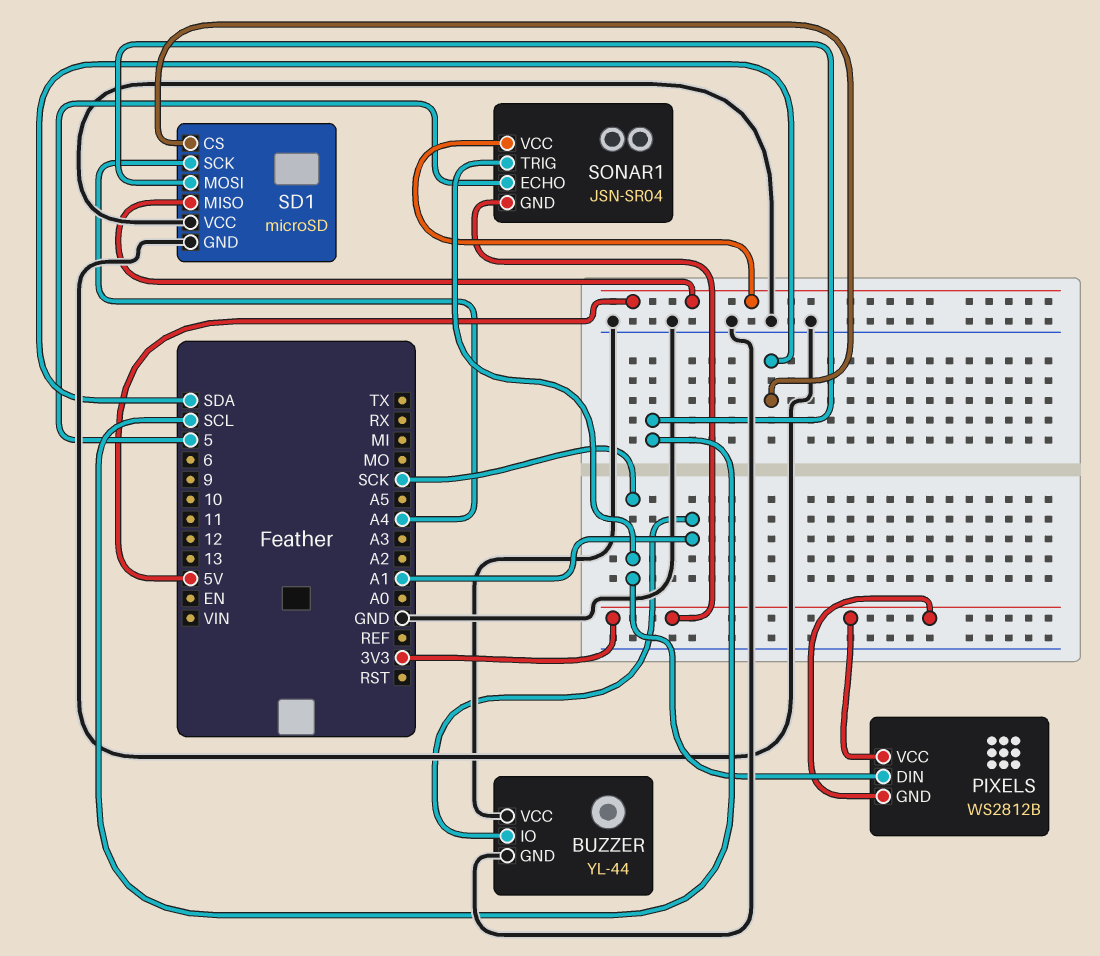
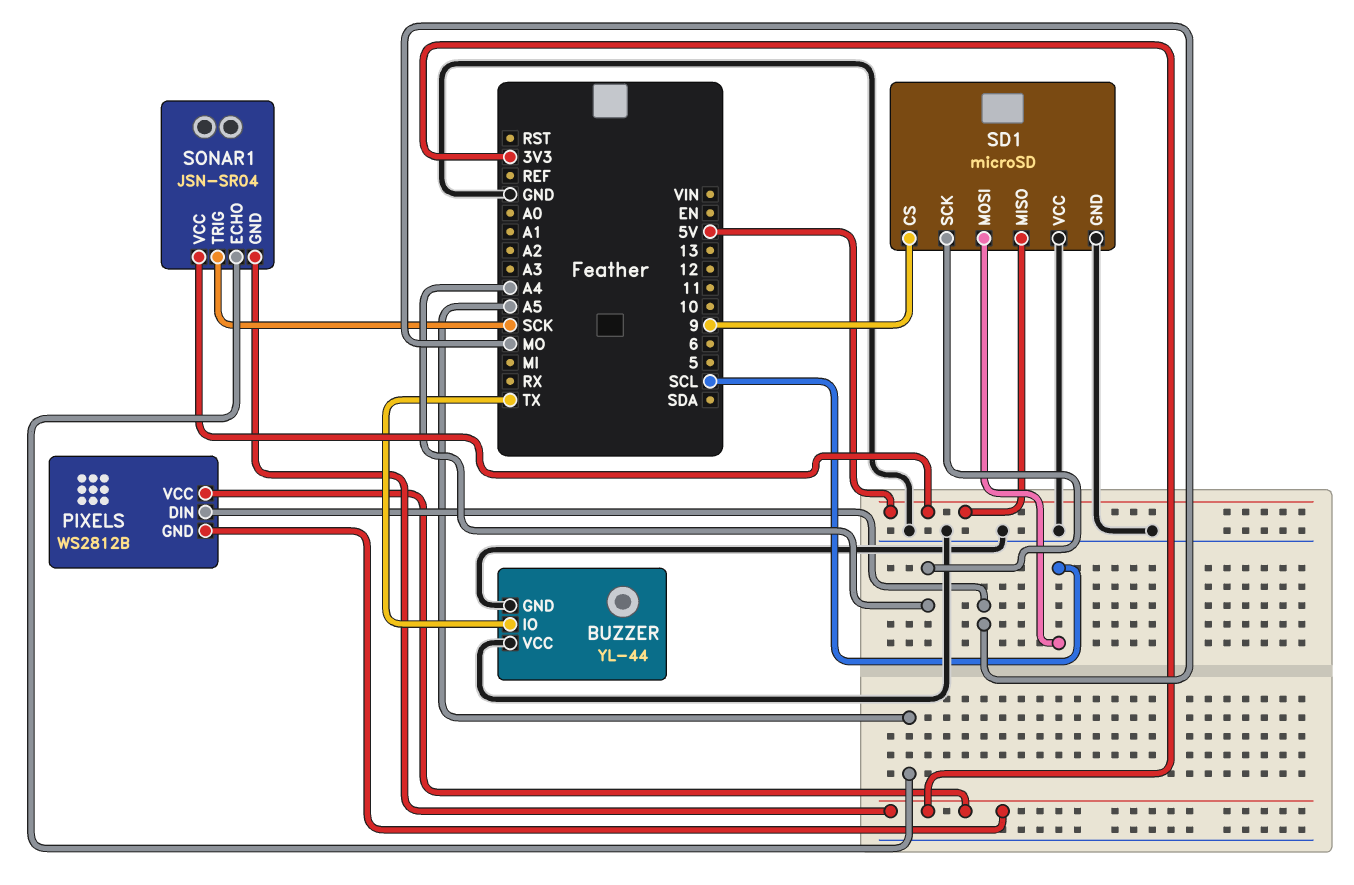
BUZZER pin IO: A1 -> TX
PIXELS pin DIN: SCK -> MO
SD1 pin CS: SDA -> 9
SONAR1 pin ECHO: 5 -> A5

